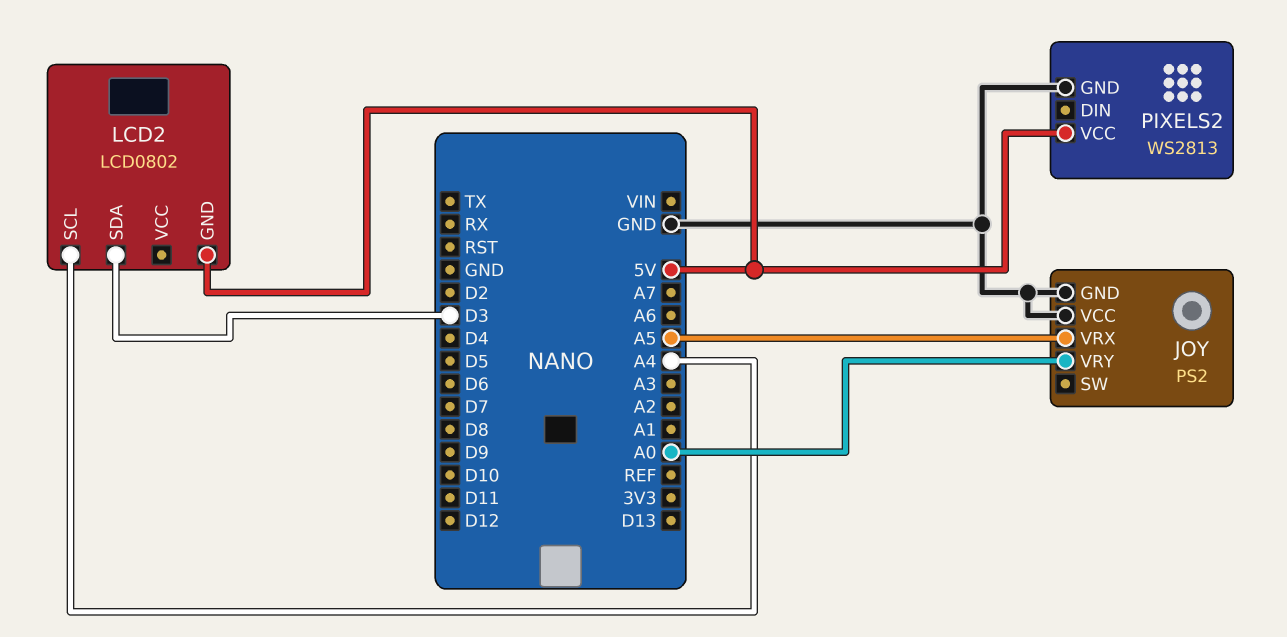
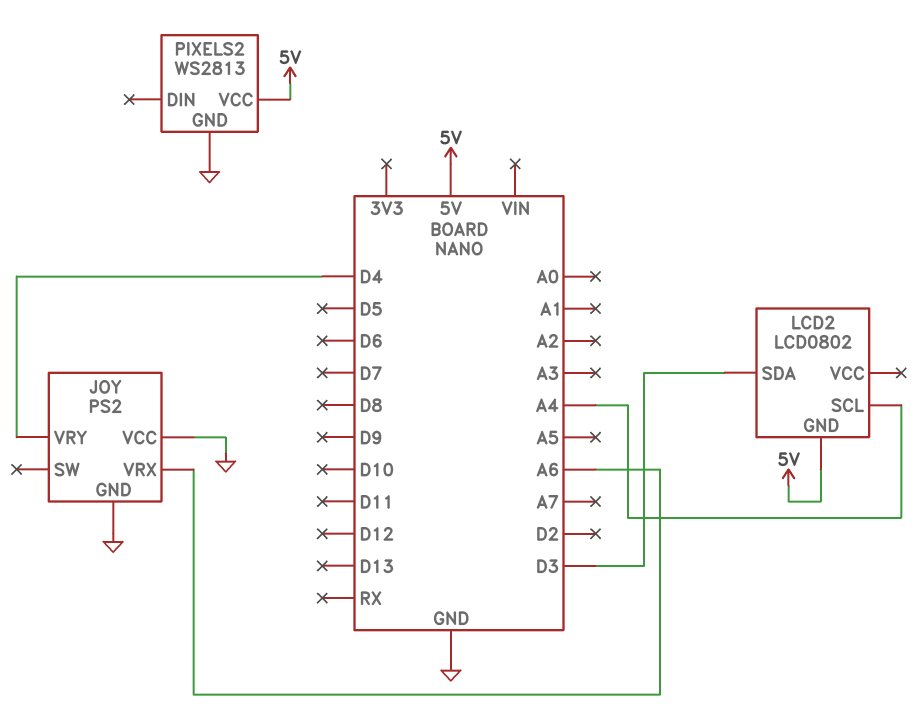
JOY pin VRX: A5 -> A6
JOY pin VRY: A0 -> D4

